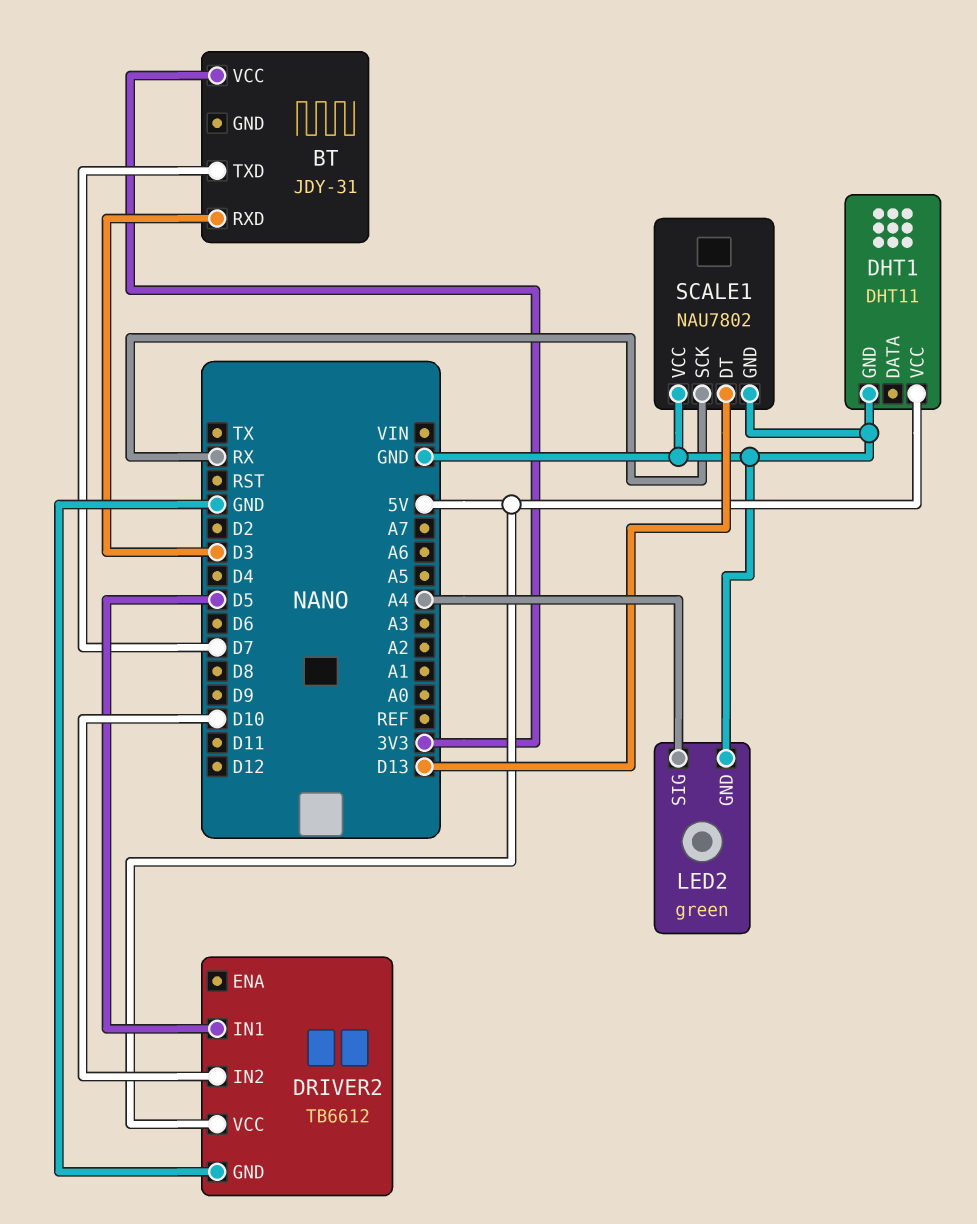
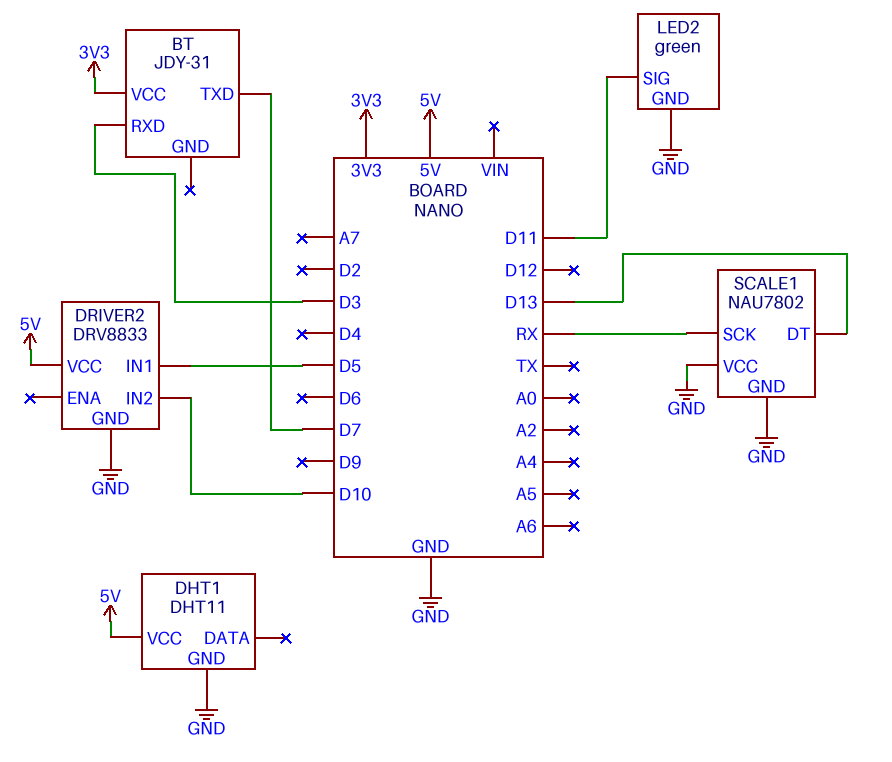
DRIVER2: TB6612 -> DRV8833
LED2 pin SIG: A4 -> D11

